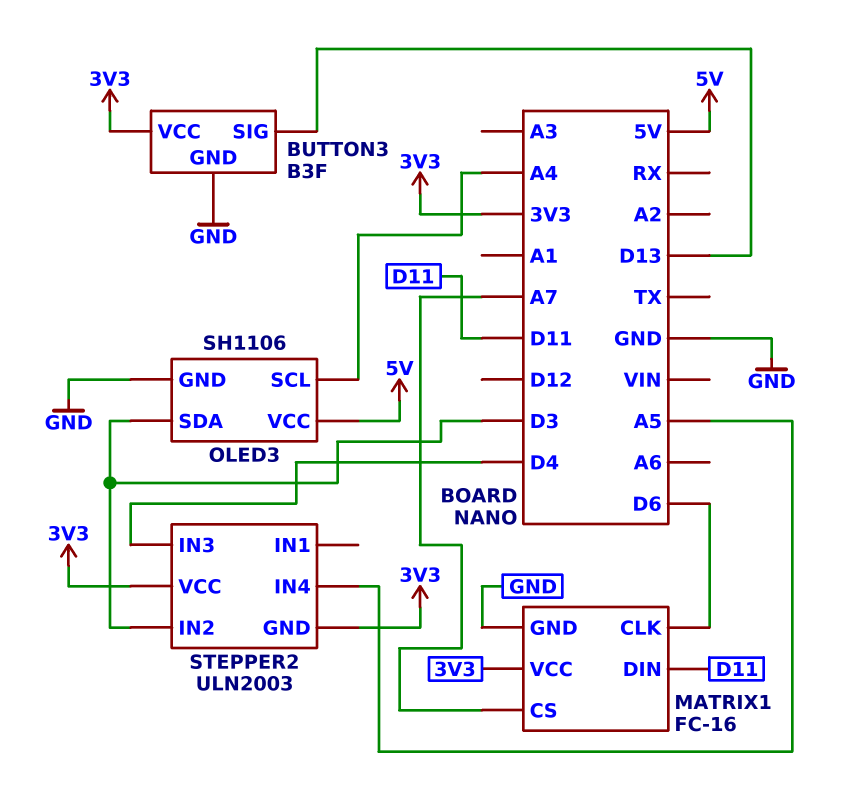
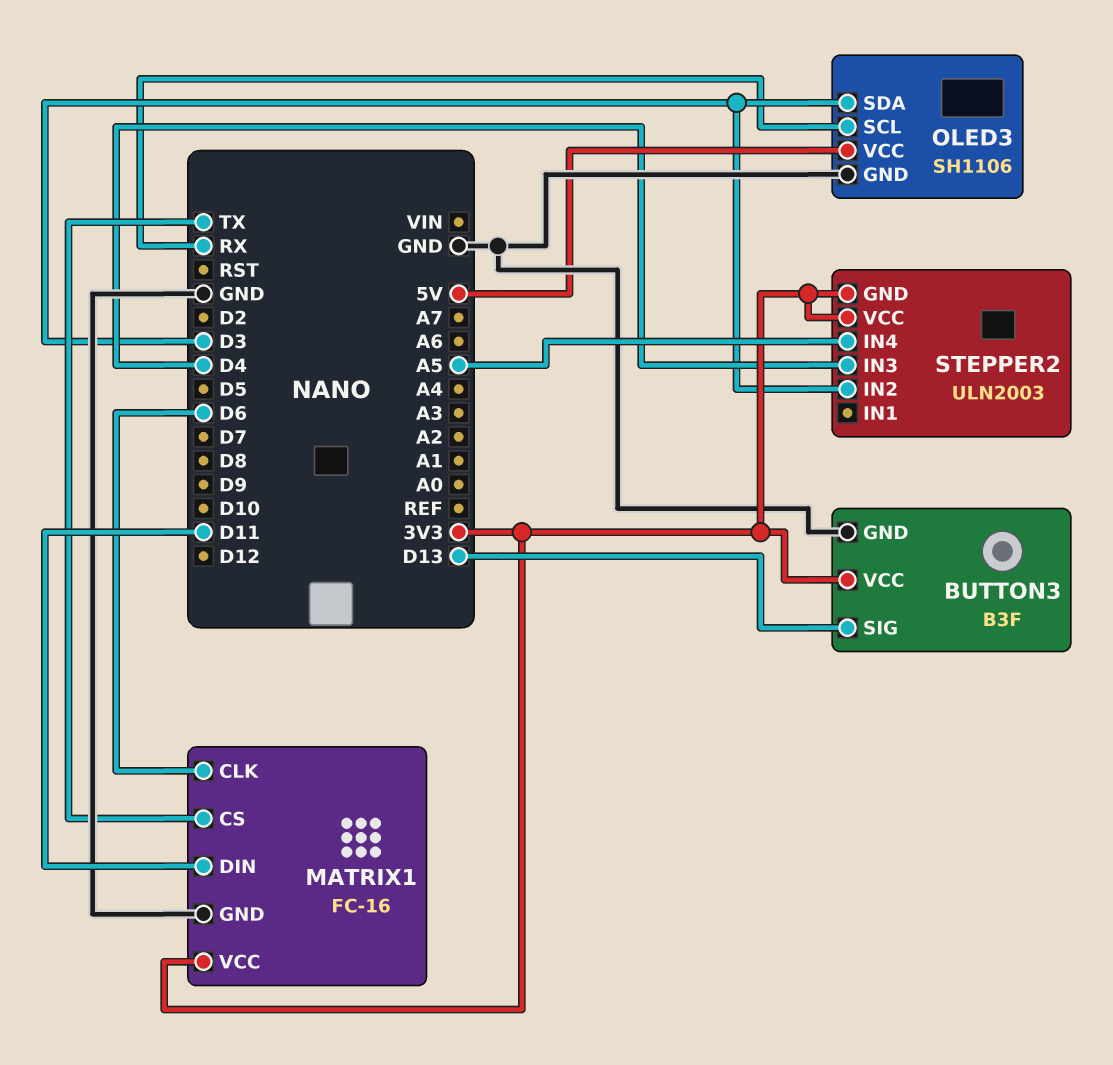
MATRIX1 pin CS: A7 -> TX
OLED3 pin SCL: A4 -> RX

